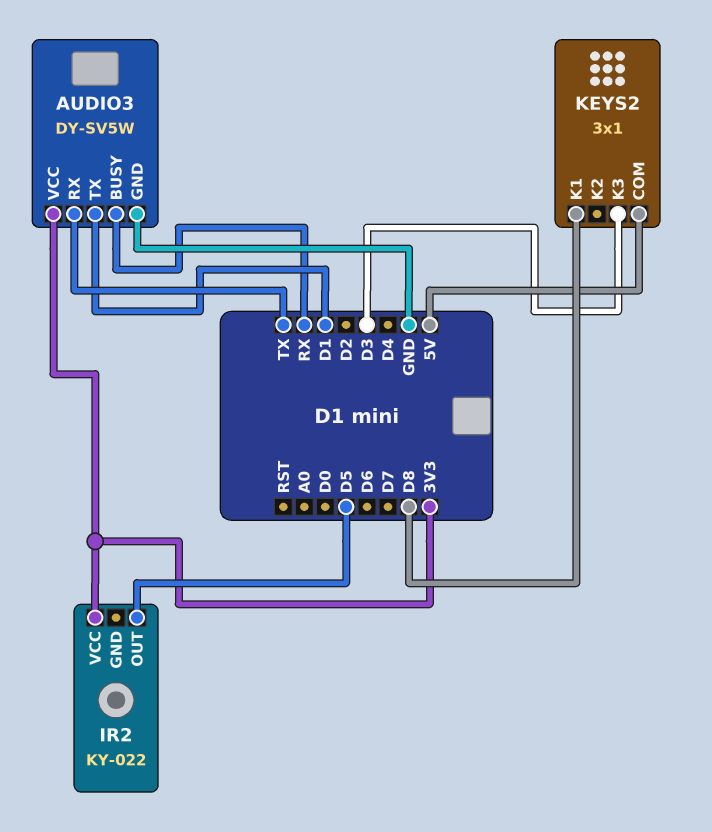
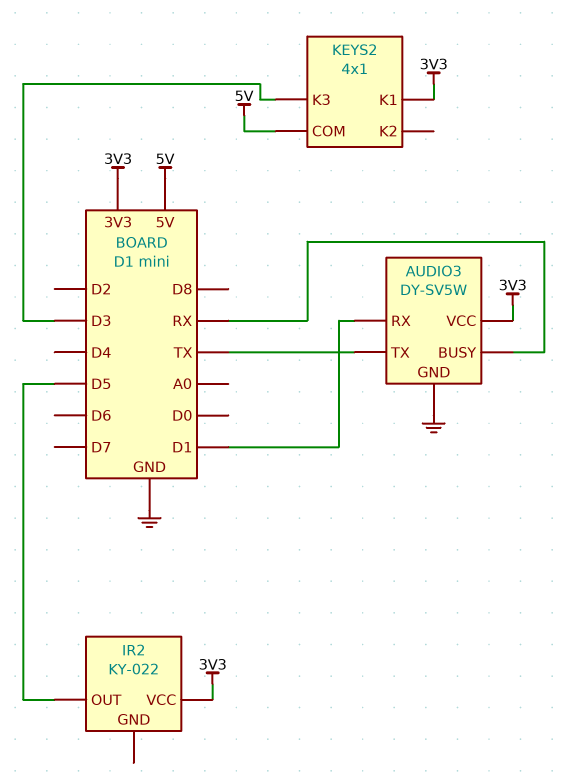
AUDIO3 pin RX: TX -> D1
AUDIO3 pin TX: D1 -> TX
KEYS2: 3x1 -> 4x1
KEYS2 pin K1: D8 -> 3V3

